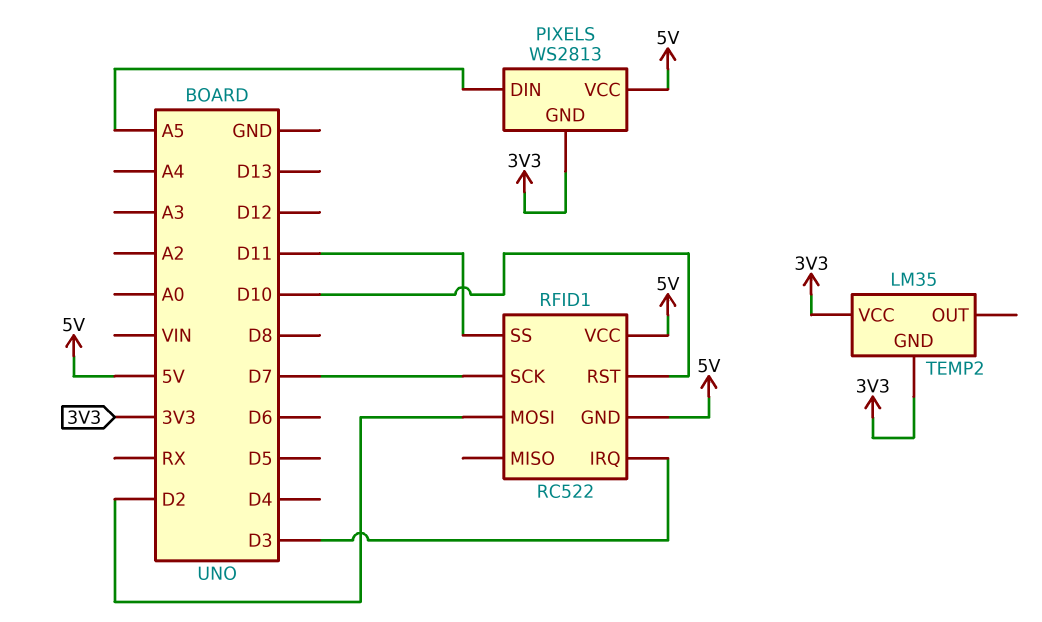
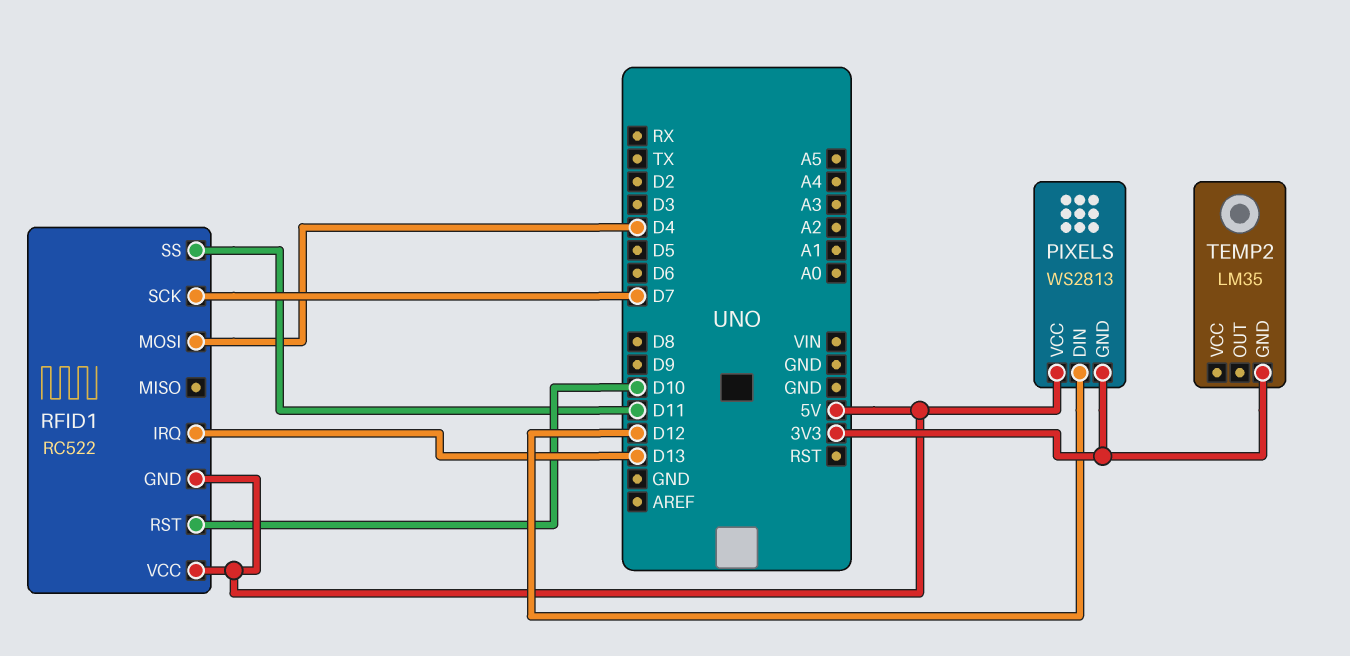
PIXELS pin DIN: A5 -> D12
RFID1 pin IRQ: D3 -> D13
RFID1 pin MOSI: D2 -> D4
TEMP2 pin VCC: 3V3 -> none

